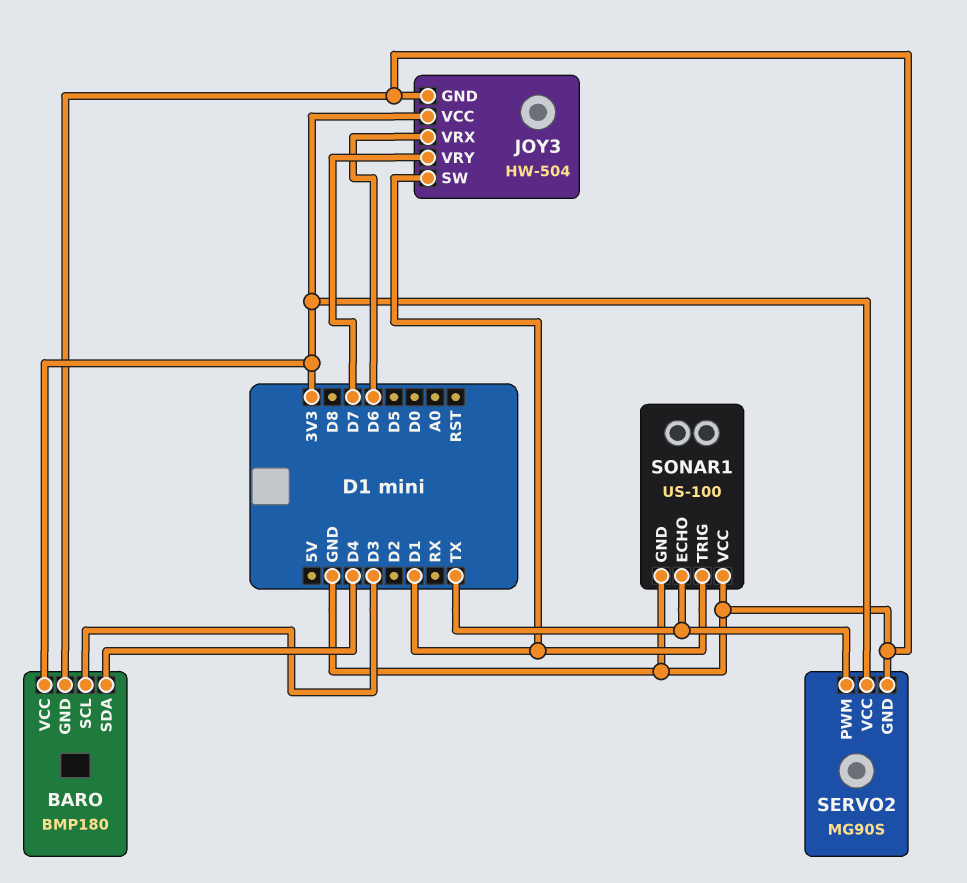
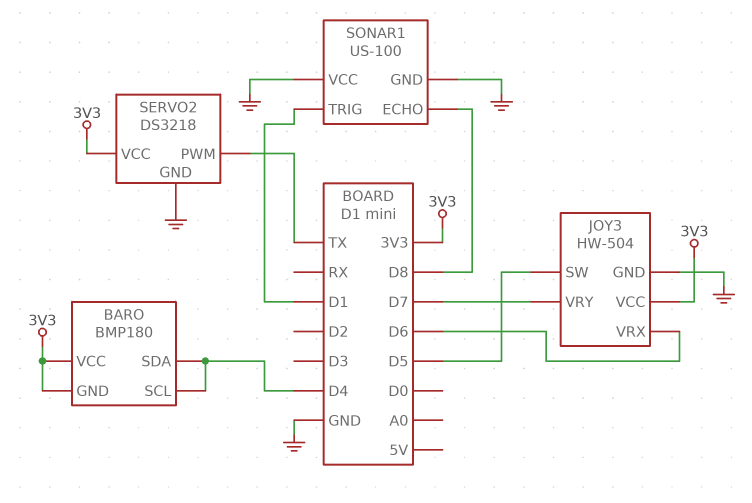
BARO pin GND: GND -> 3V3
BARO pin SCL: D3 -> D4
JOY3 pin SW: D1 -> D5
SERVO2: MG90S -> DS3218
SONAR1 pin ECHO: TX -> D8

